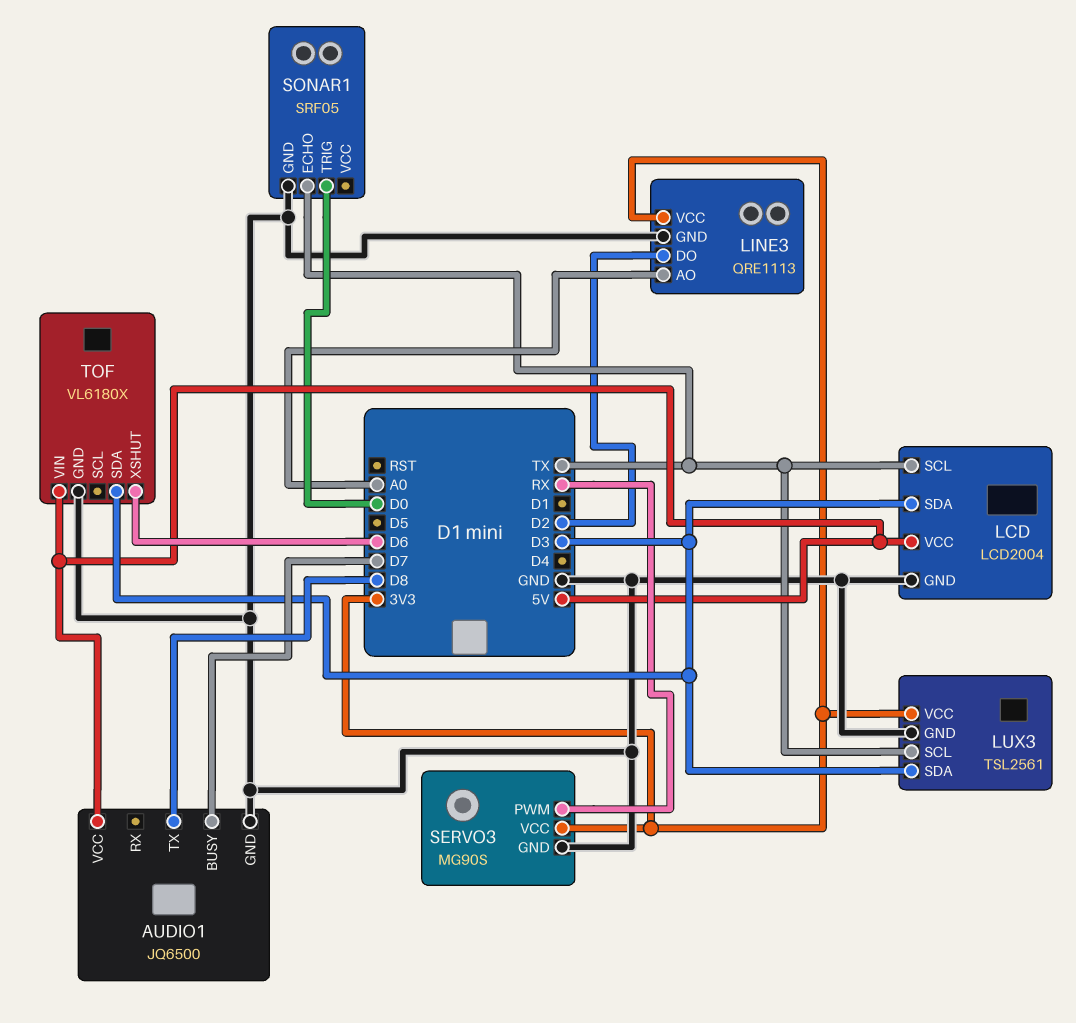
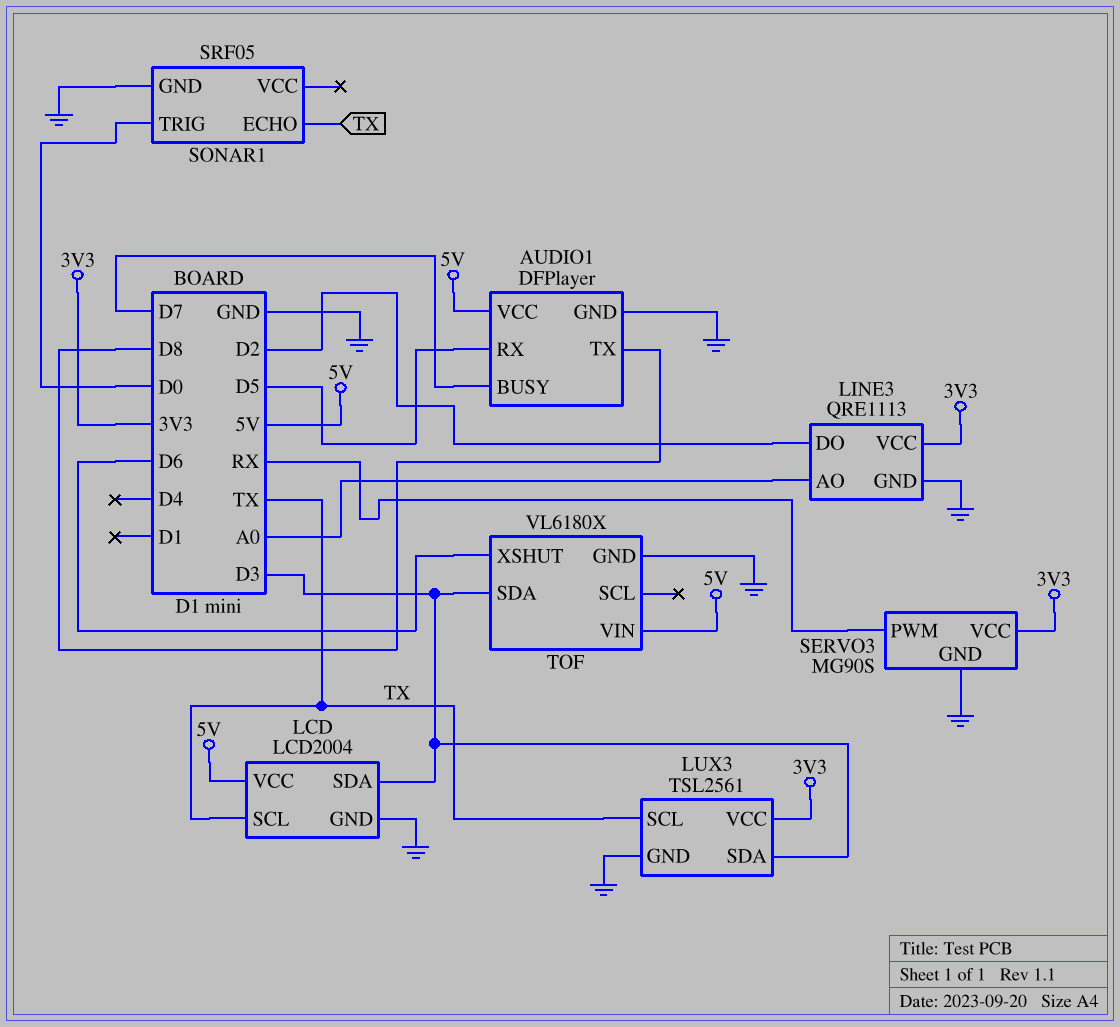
AUDIO1: JQ6500 -> DFPlayer
AUDIO1 pin RX: none -> D5

